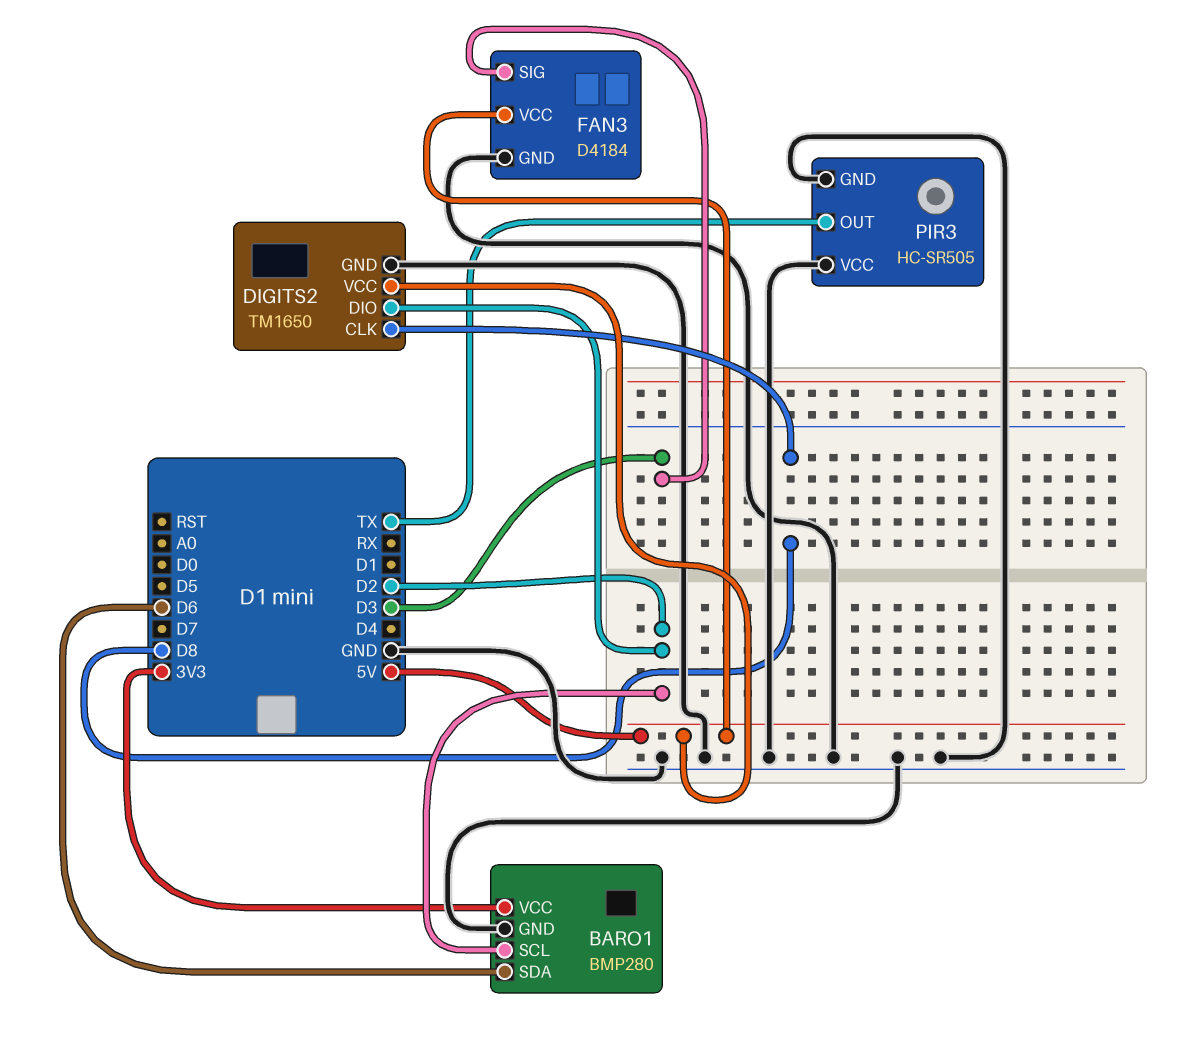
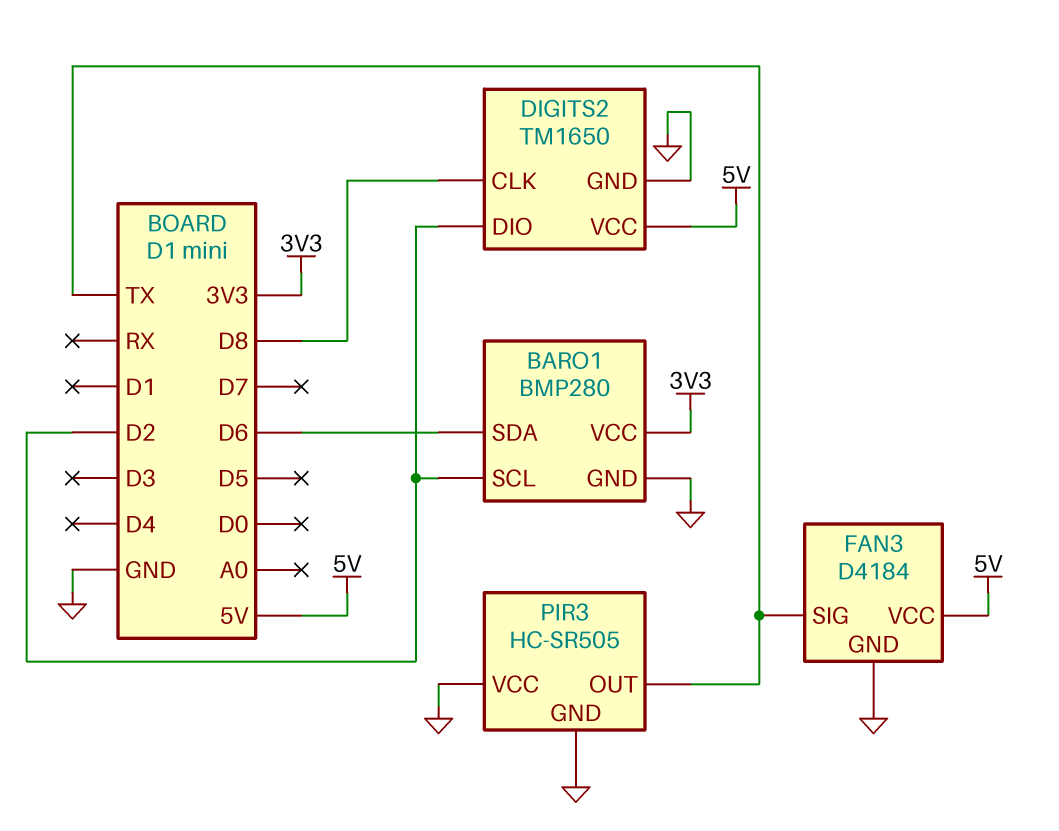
FAN3 pin SIG: D3 -> TX

